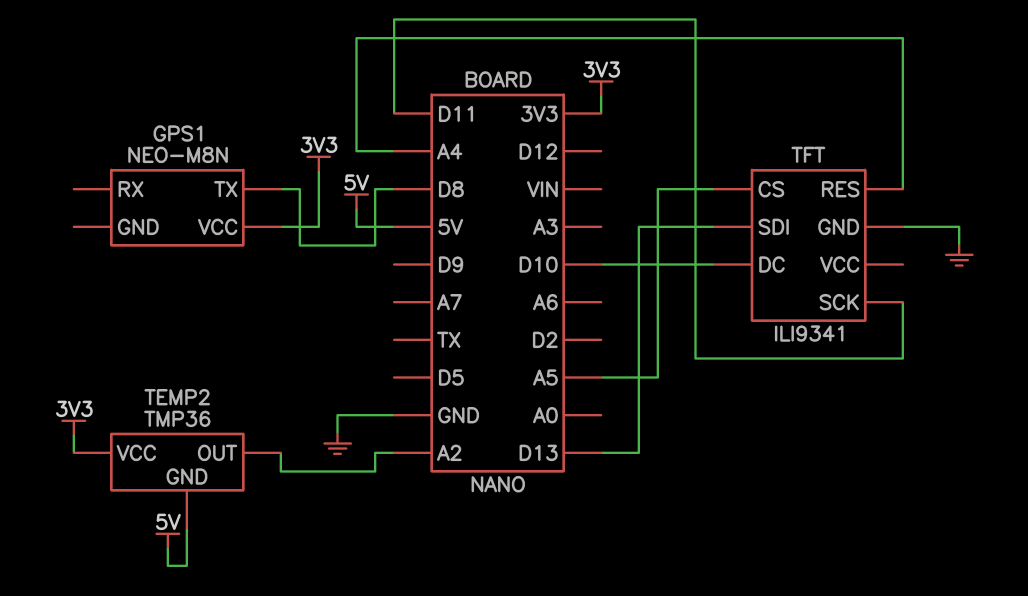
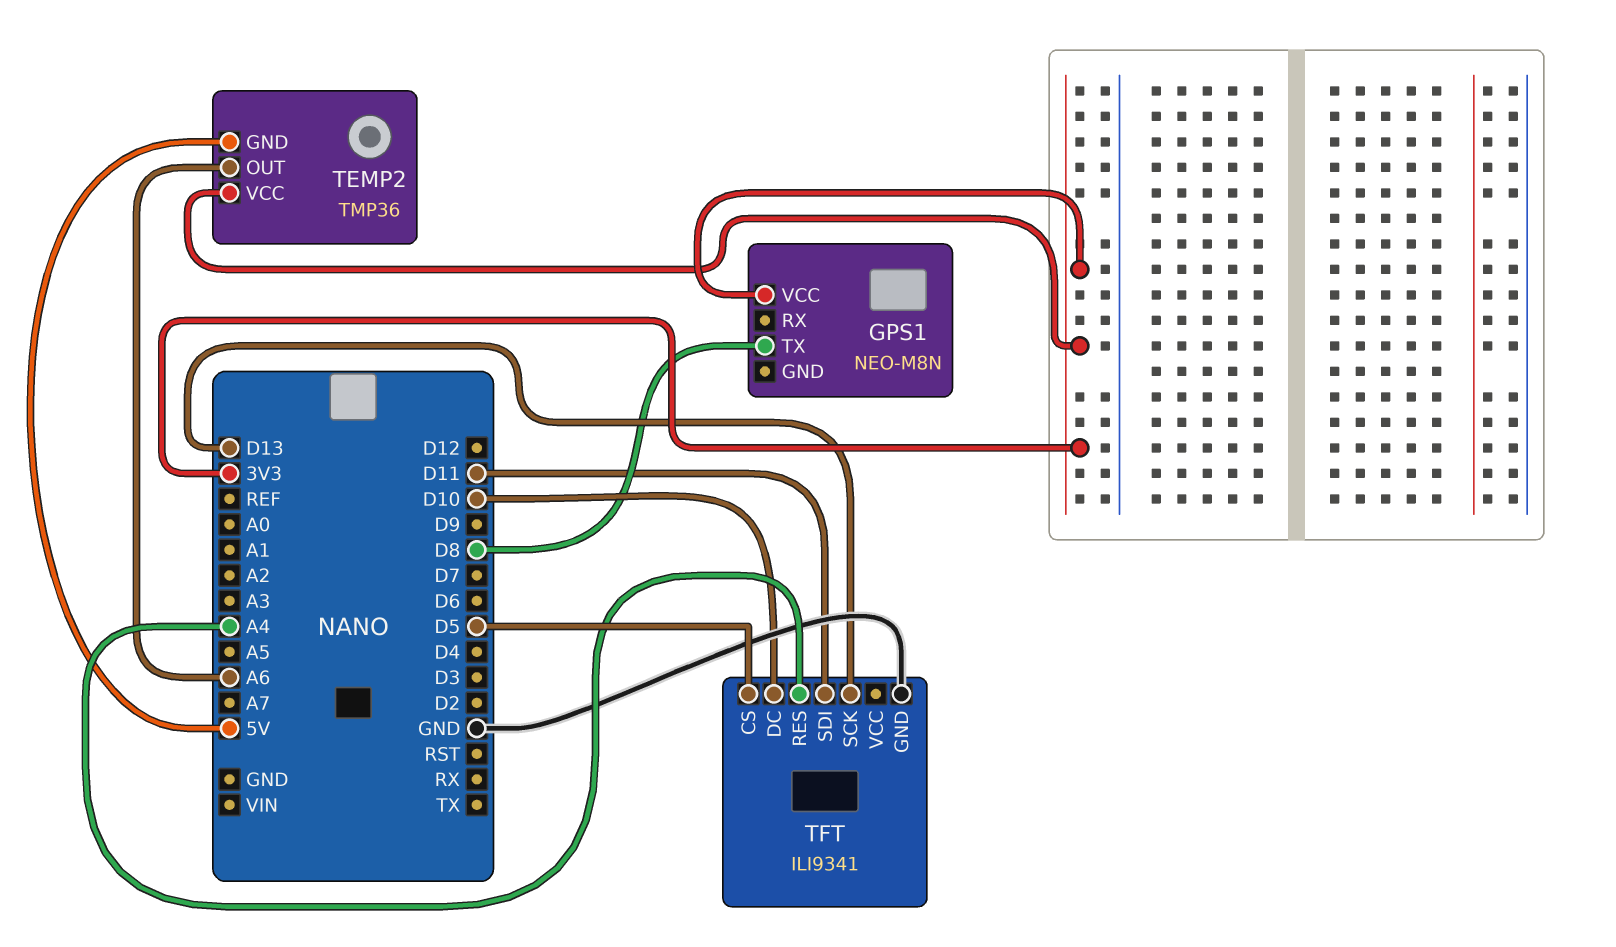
TEMP2 pin OUT: A2 -> A6
TFT pin CS: A5 -> D5
TFT pin SCK: D11 -> D13
TFT pin SDI: D13 -> D11

